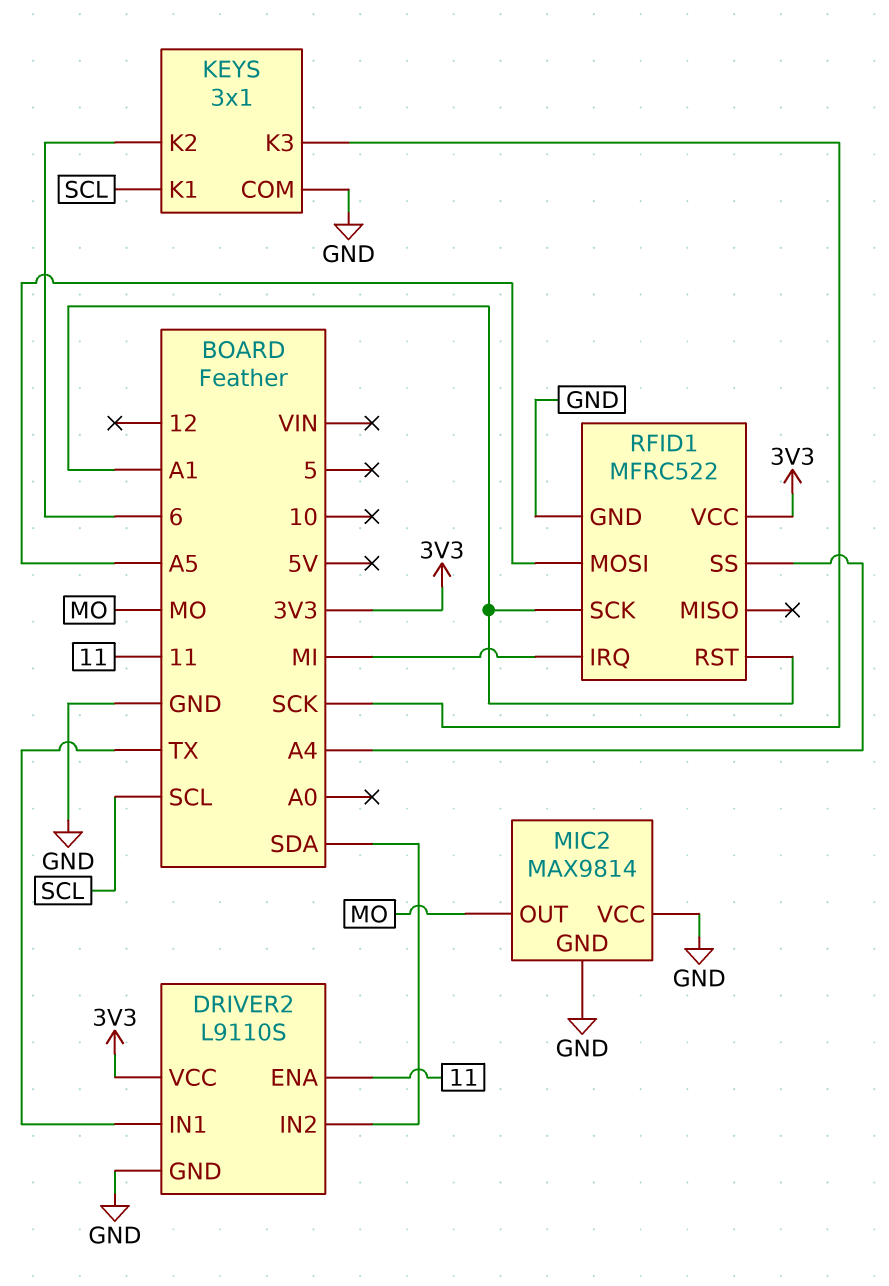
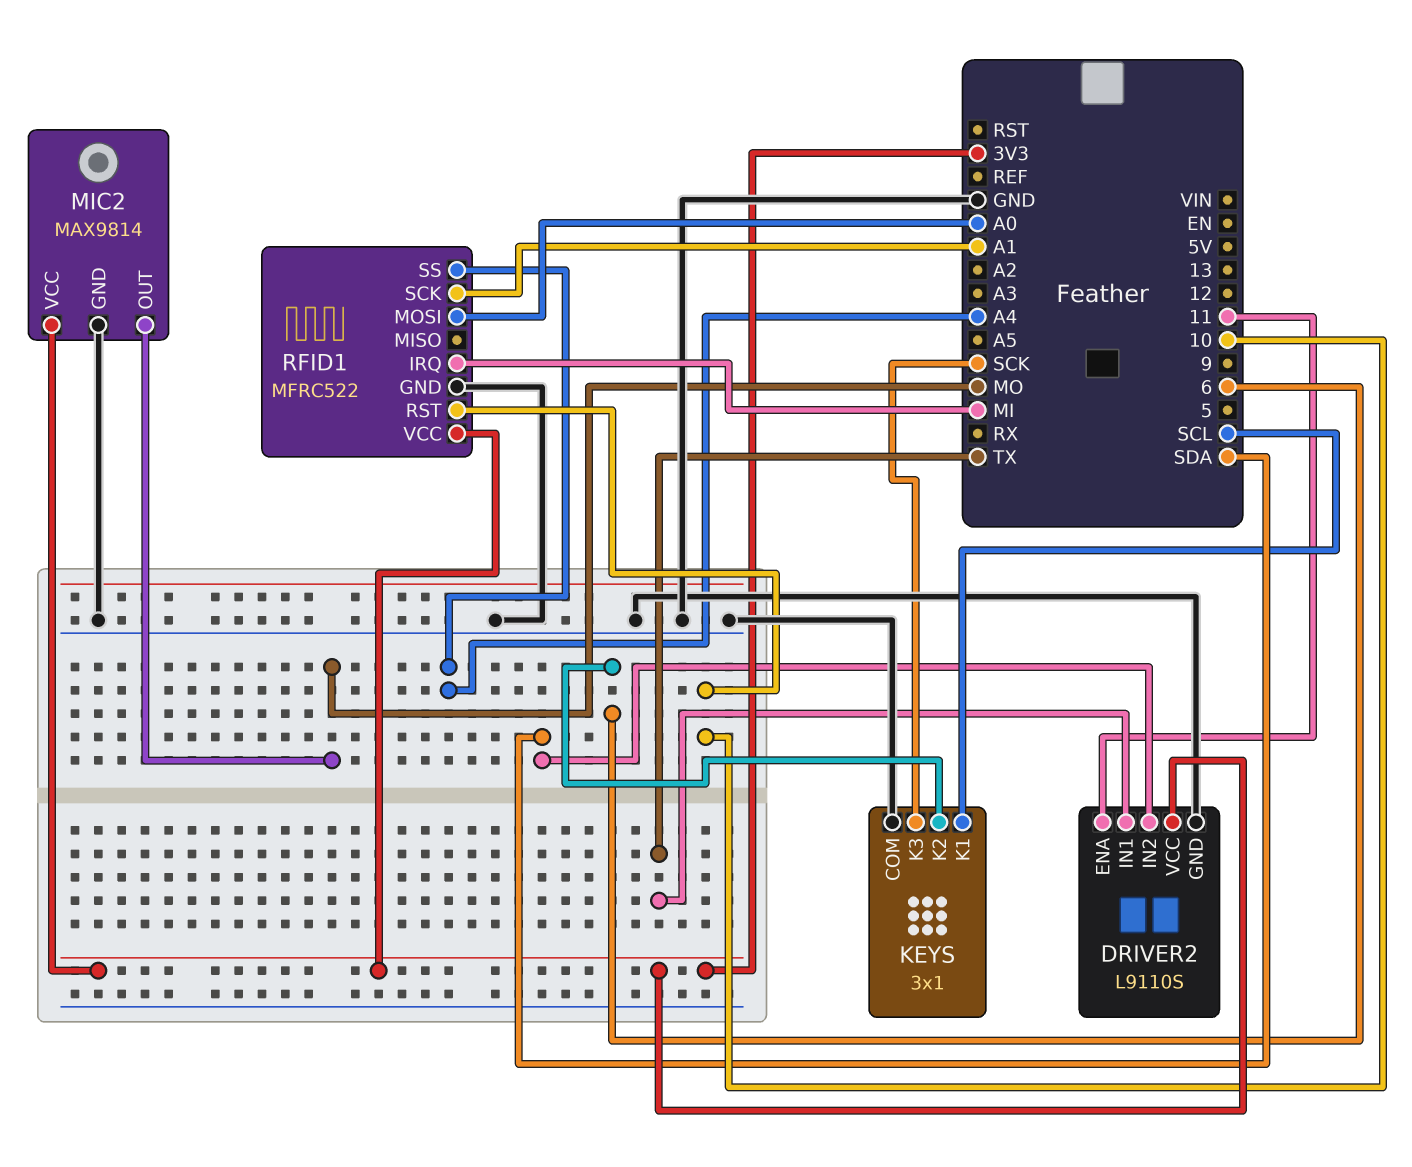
MIC2 pin VCC: GND -> 3V3
RFID1 pin MOSI: A5 -> A0
RFID1 pin RST: A1 -> 10

